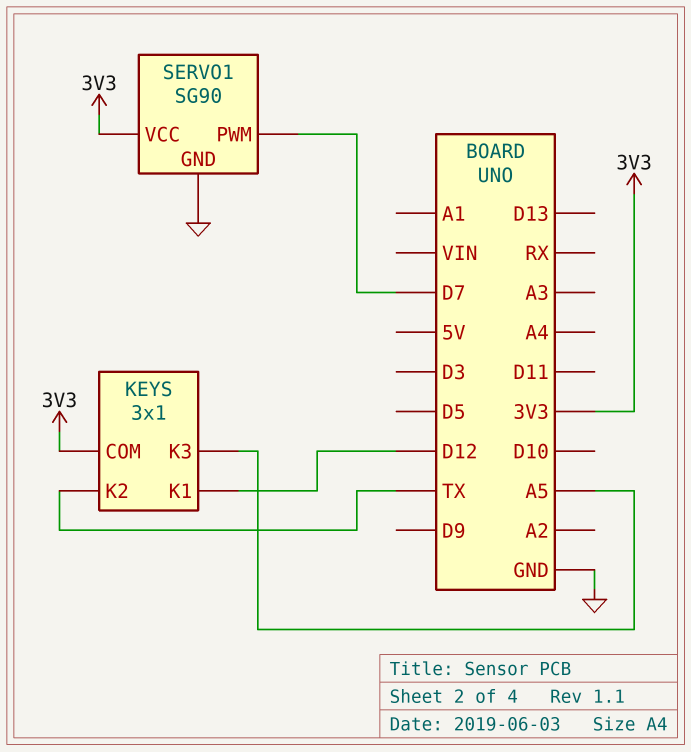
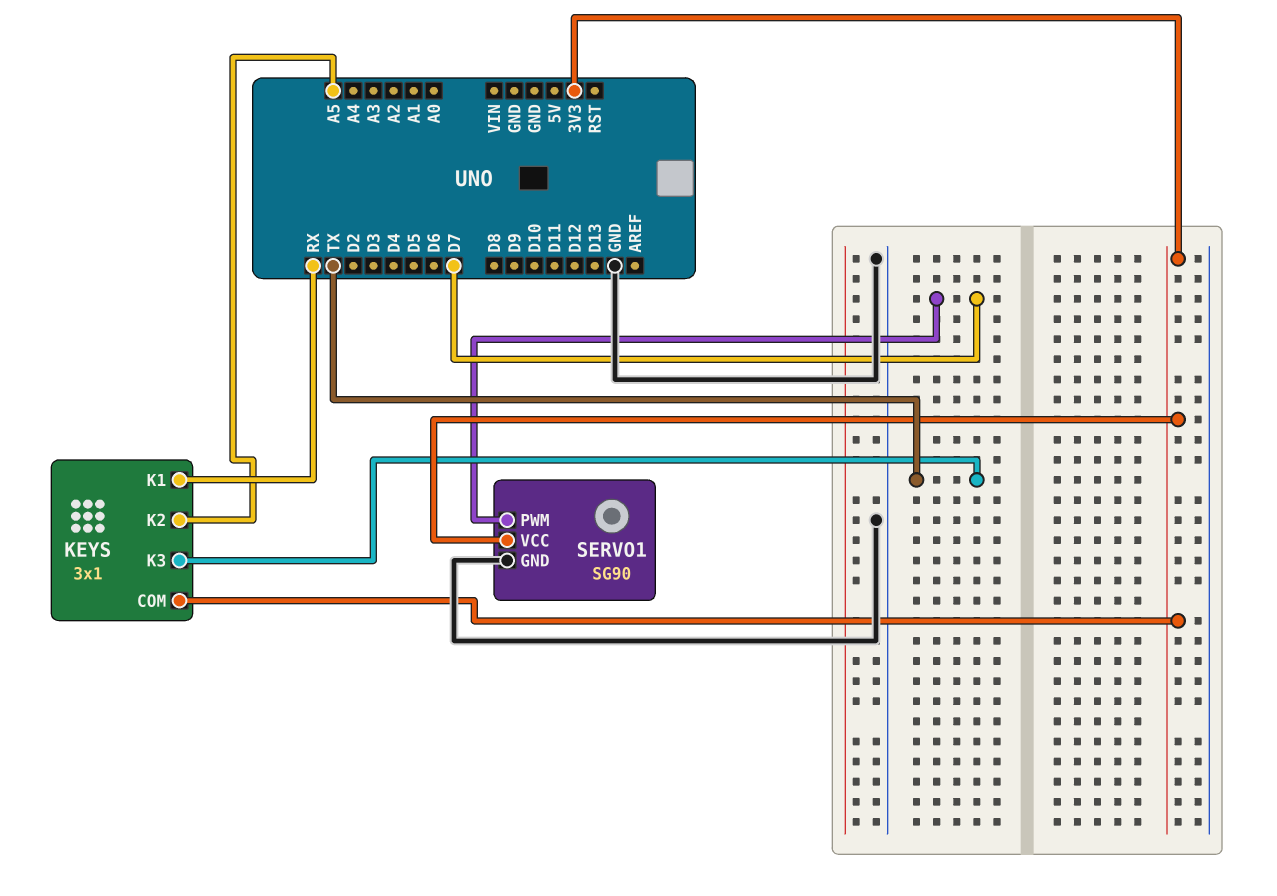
KEYS pin K1: D12 -> RX
KEYS pin K2: TX -> A5
KEYS pin K3: A5 -> TX

